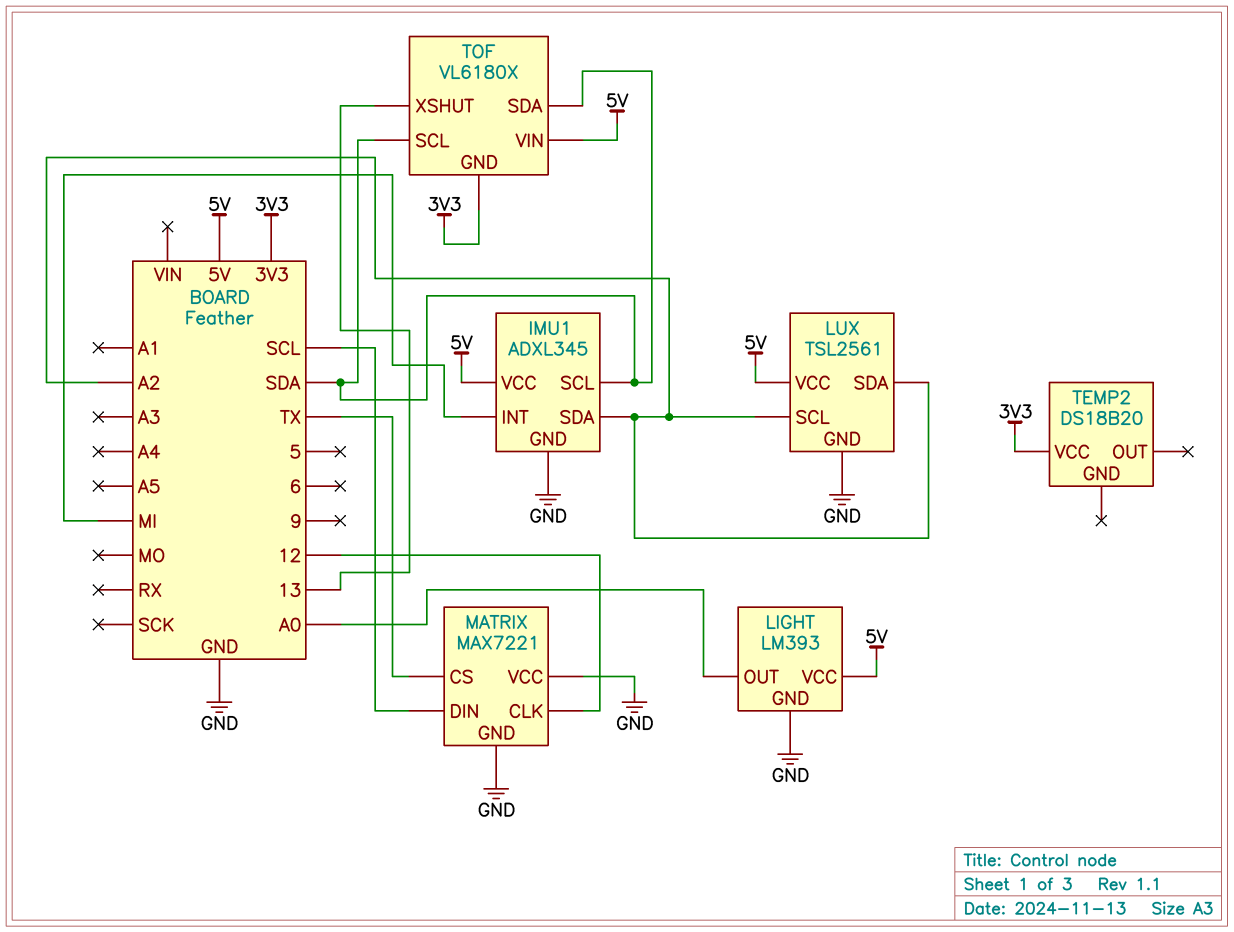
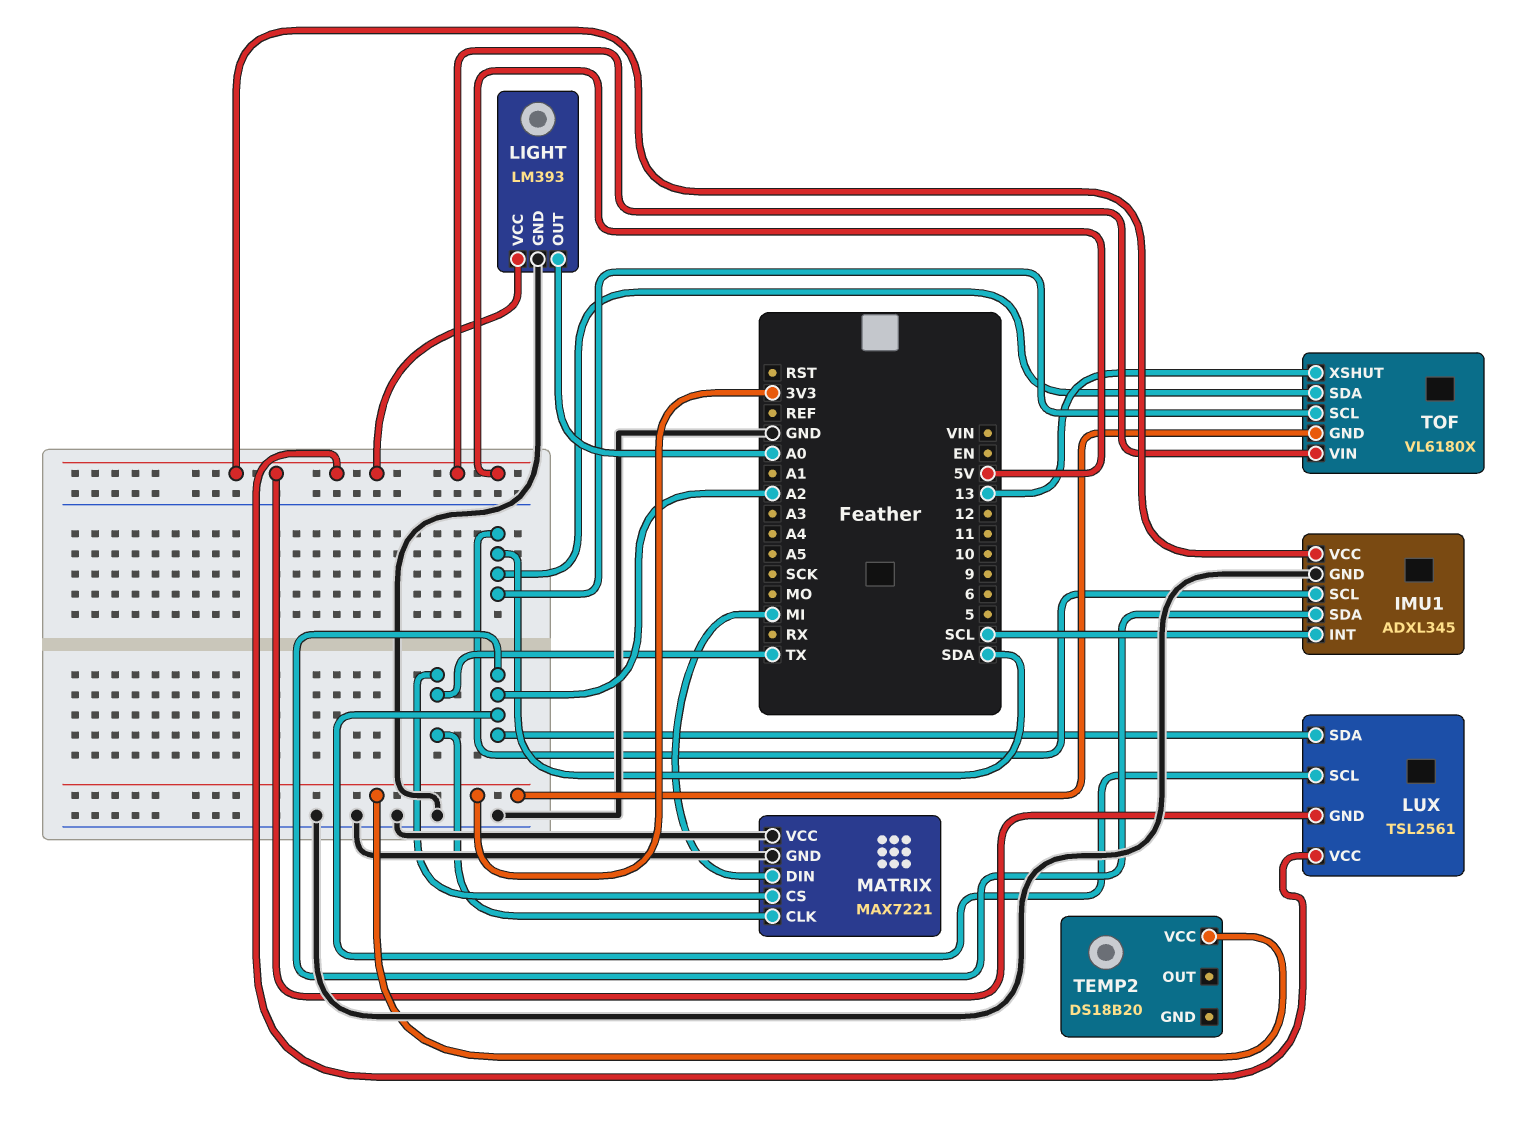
IMU1 pin INT: MI -> SCL
LUX pin GND: GND -> 5V
MATRIX pin CLK: 12 -> TX
MATRIX pin DIN: SCL -> MI

